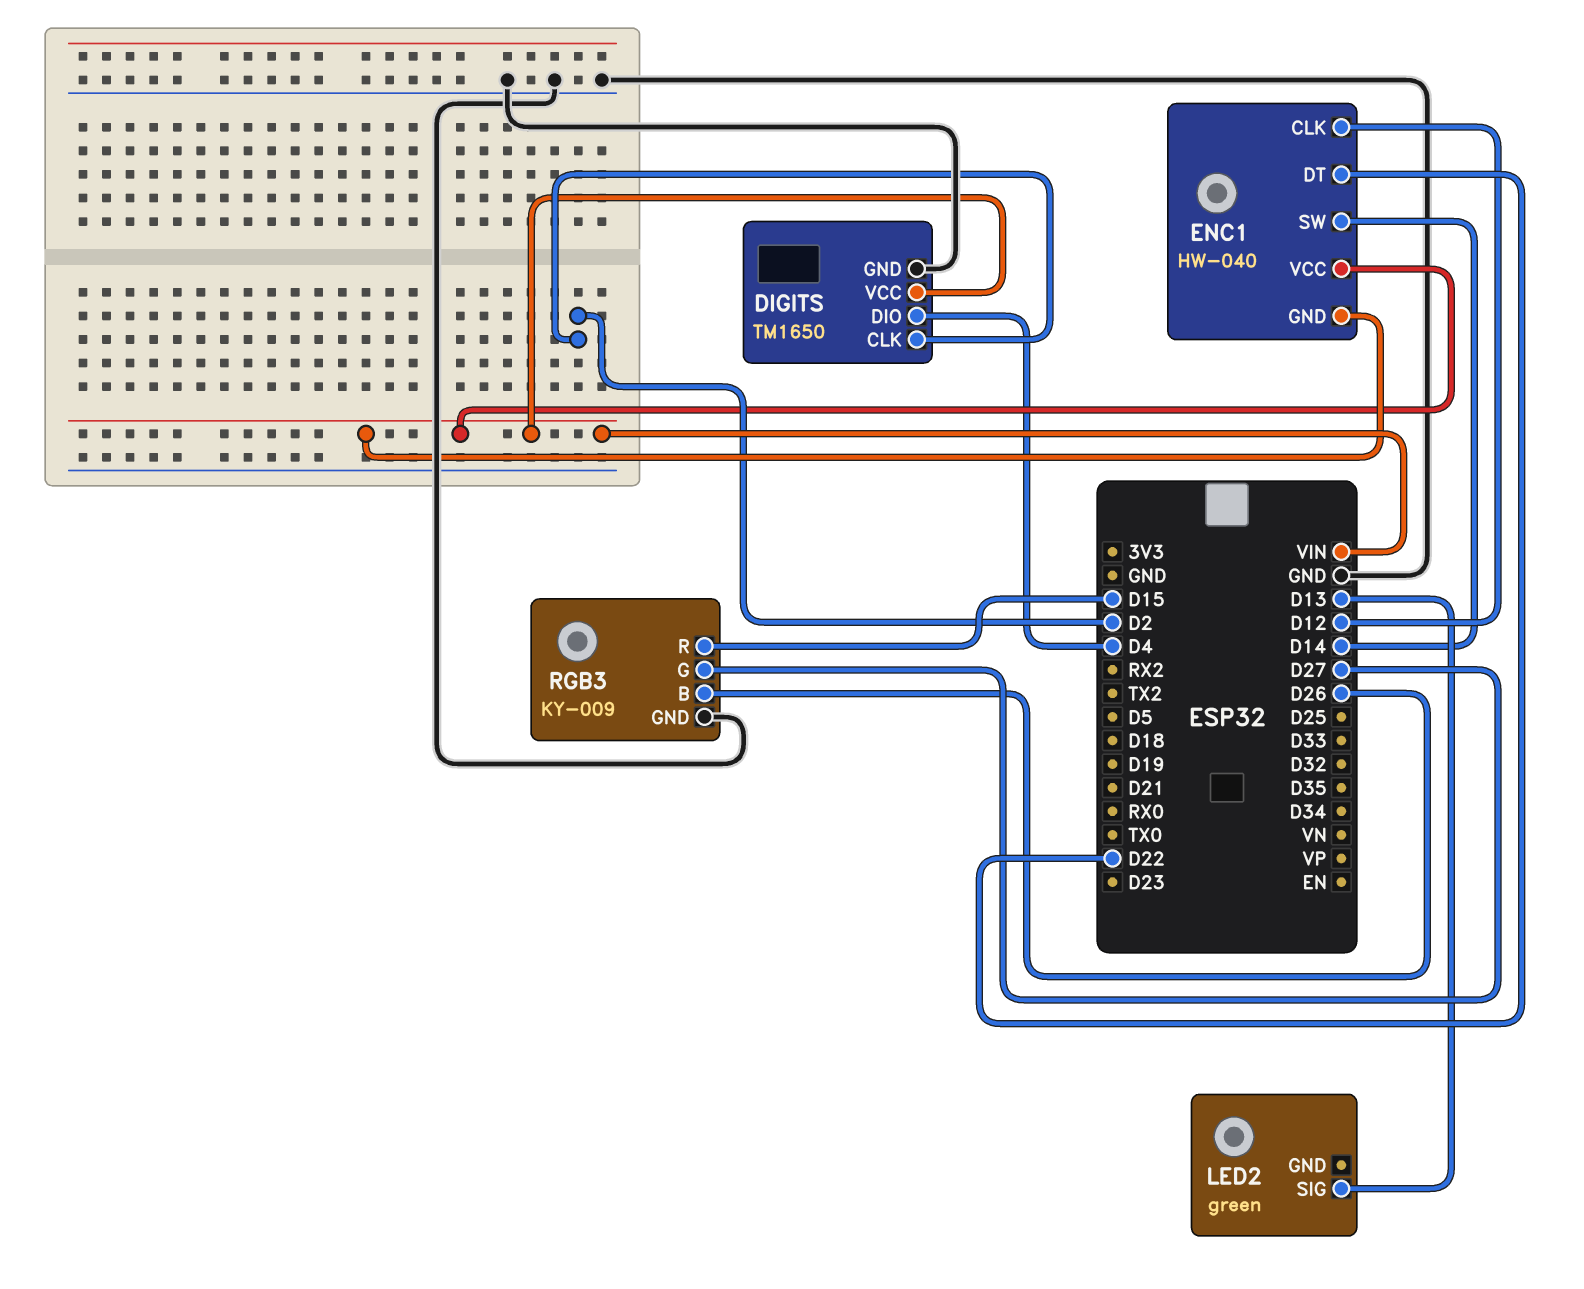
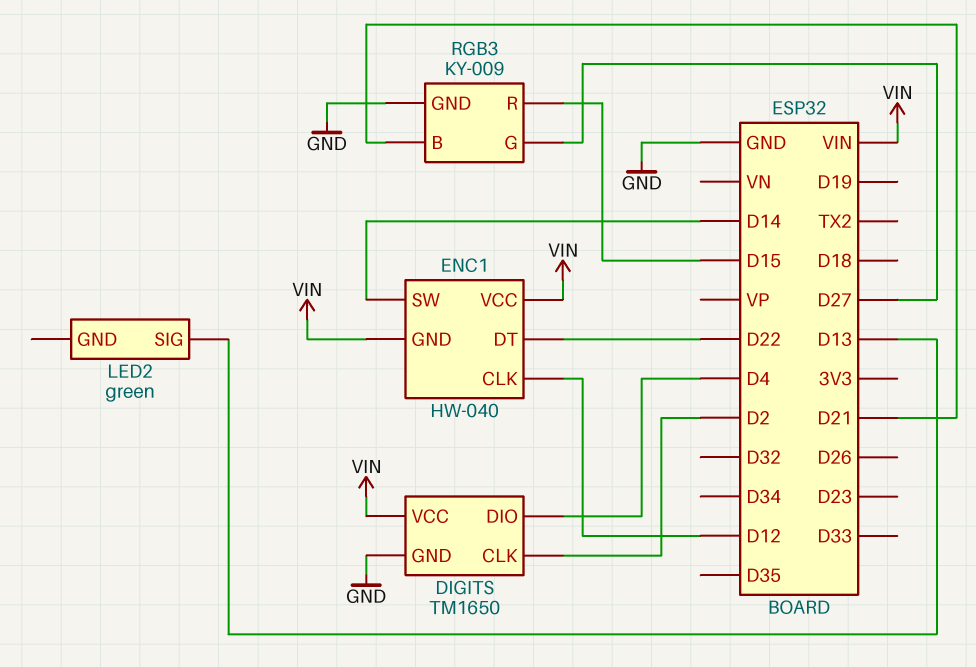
RGB3 pin B: D26 -> D21

